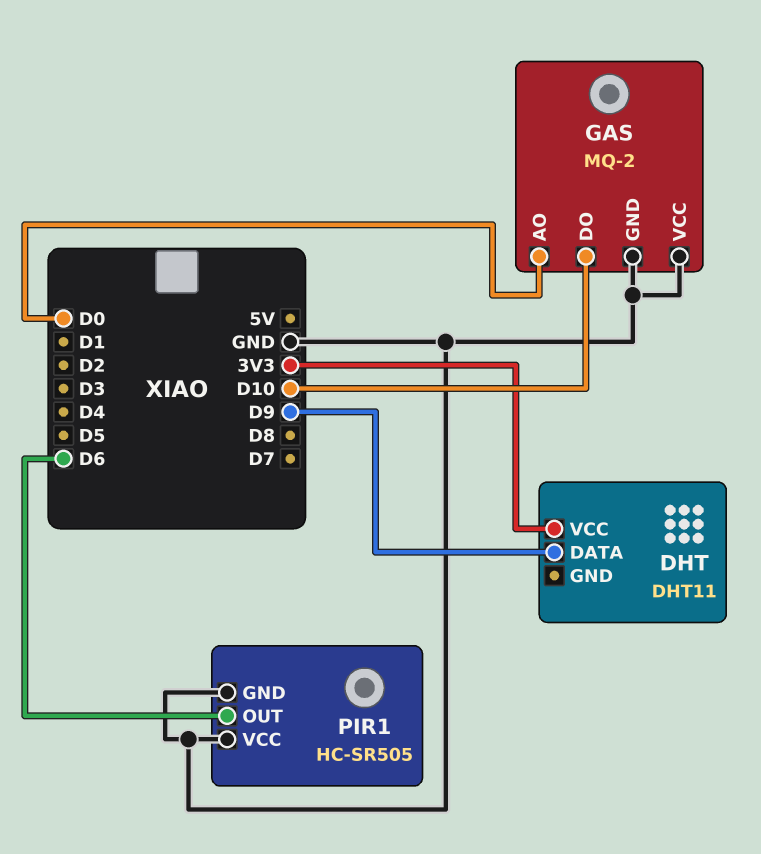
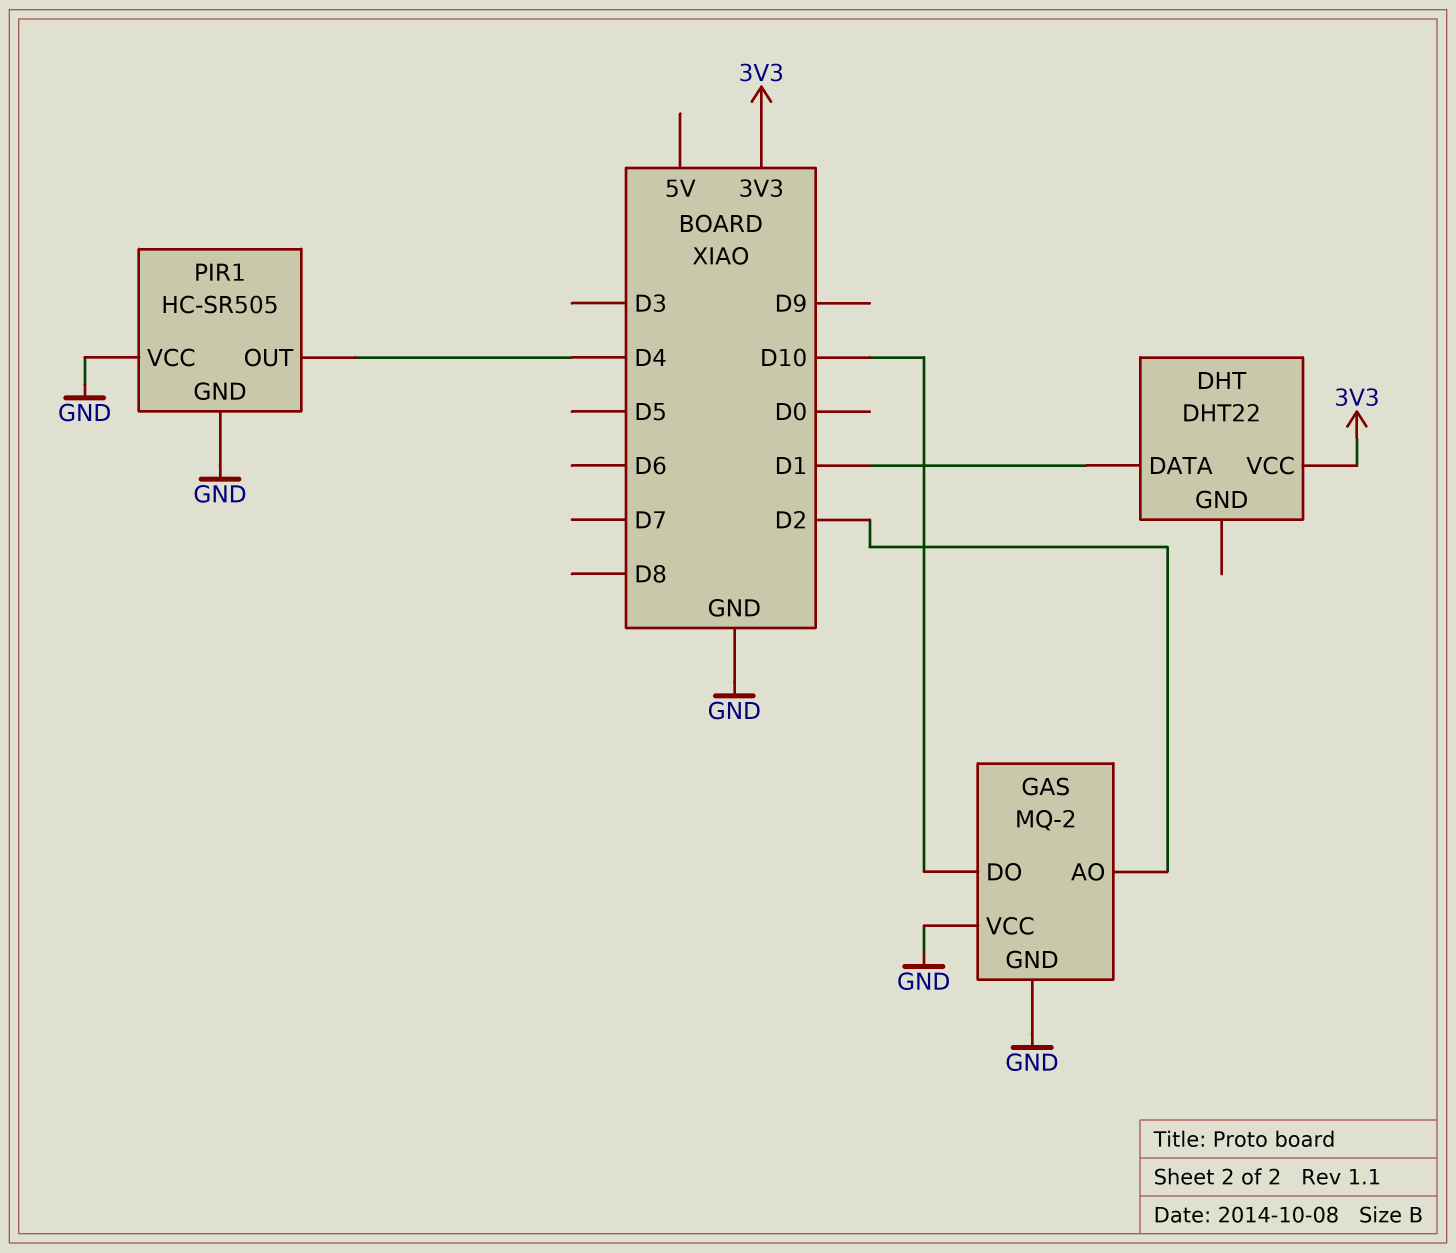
DHT: DHT11 -> DHT22
DHT pin DATA: D9 -> D1
GAS pin AO: D0 -> D2
PIR1 pin OUT: D6 -> D4

